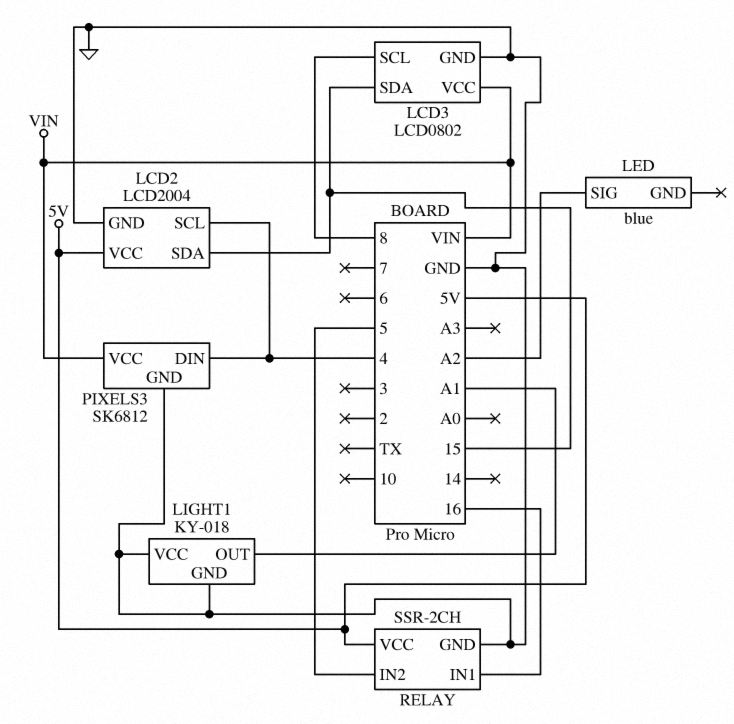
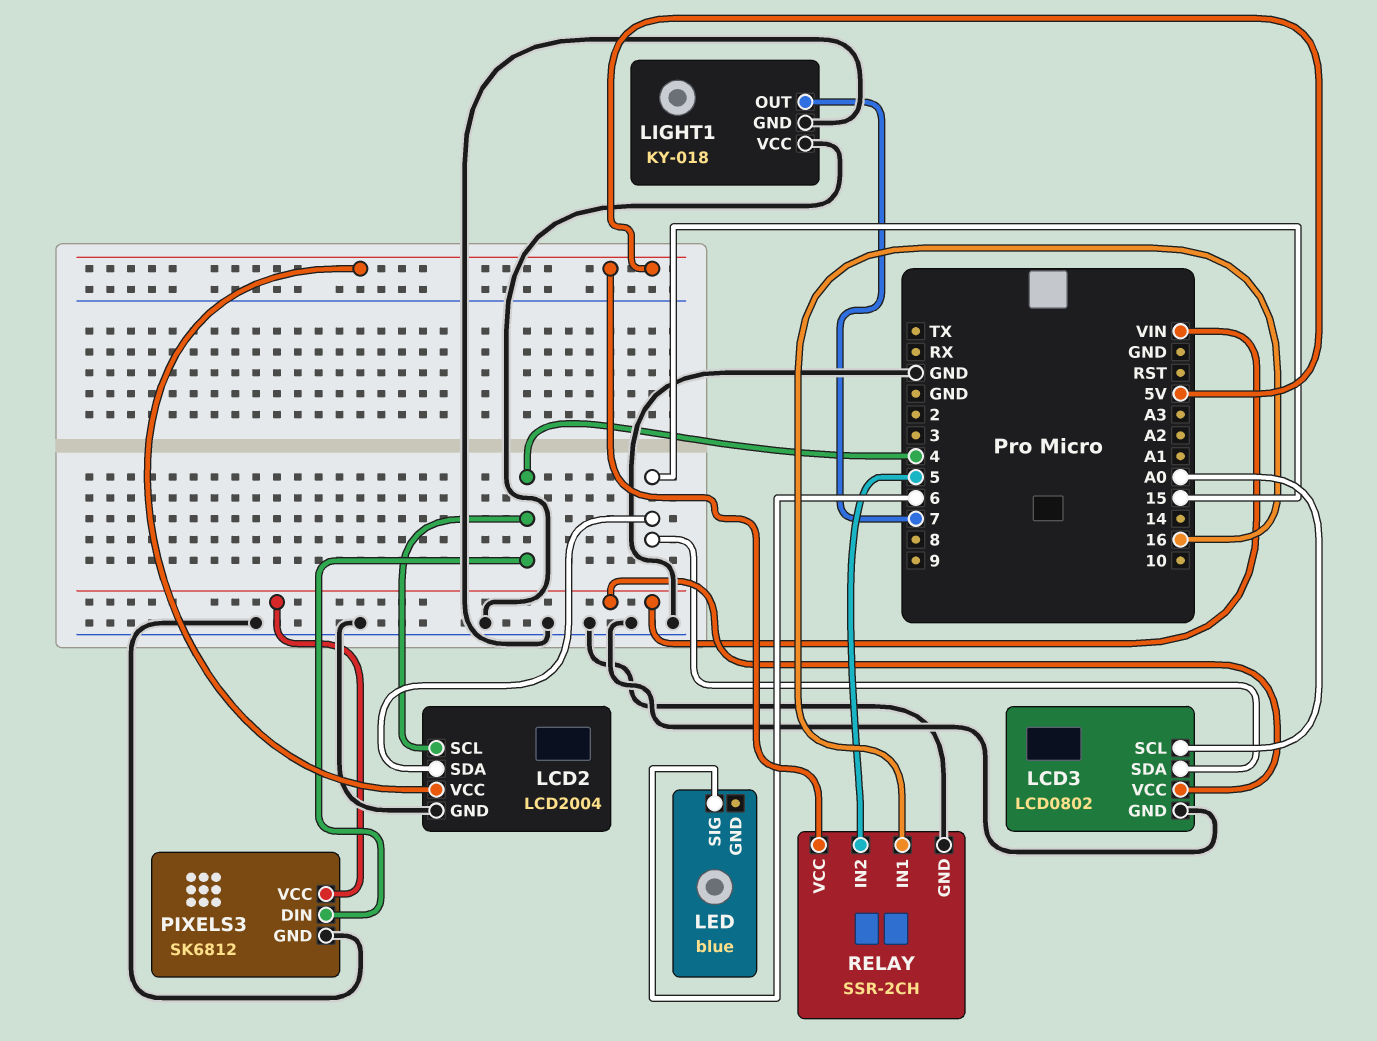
LCD3 pin SCL: 8 -> A0
LED pin SIG: A2 -> 6
LIGHT1 pin OUT: A1 -> 7

